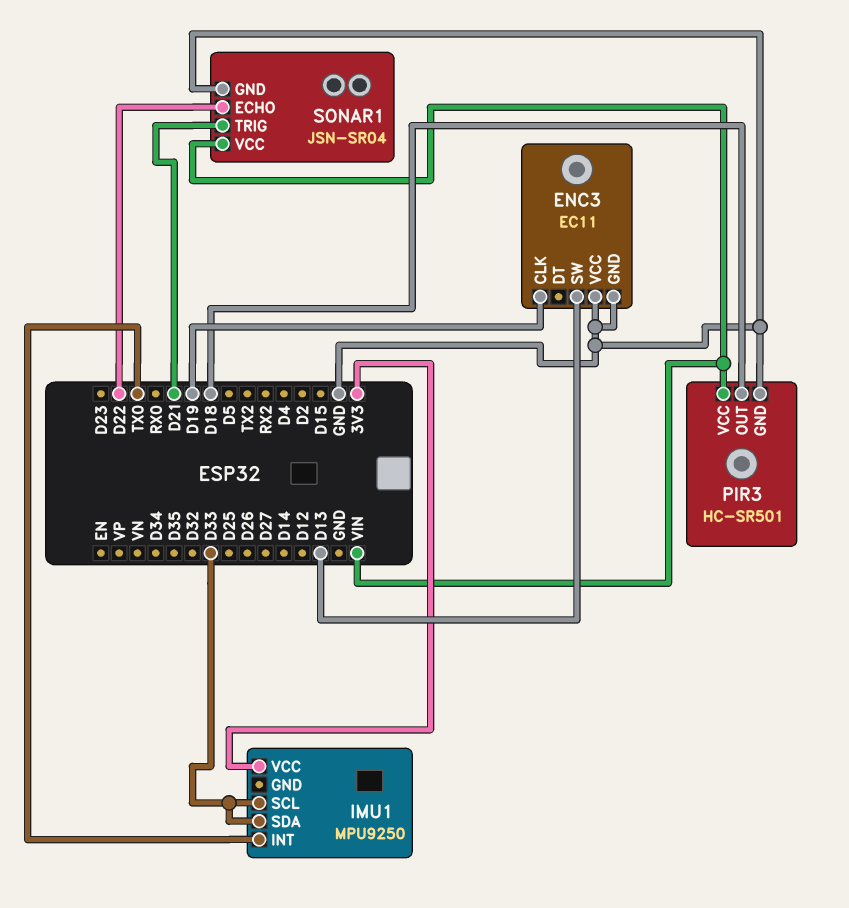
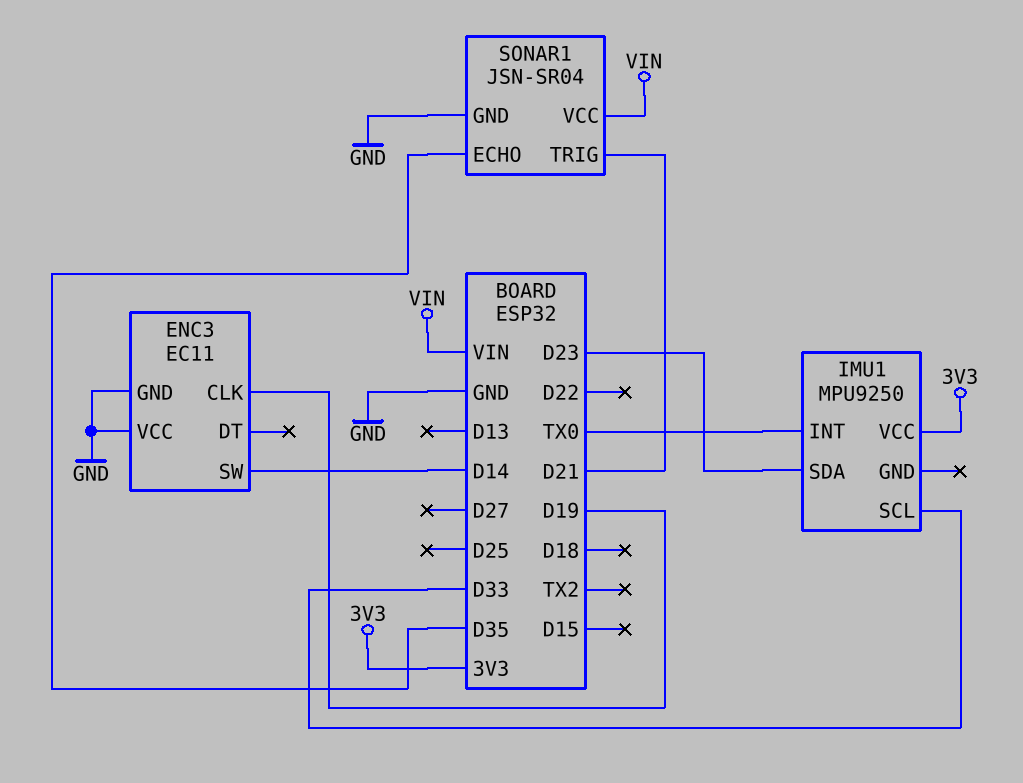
ENC3 pin SW: D13 -> D14
IMU1 pin SDA: D33 -> D23
PIR3: HC-SR501 -> none
PIR3 pin GND: GND -> none
PIR3 pin OUT: D18 -> none
PIR3 pin VCC: VIN -> none
SONAR1 pin ECHO: D22 -> D35

